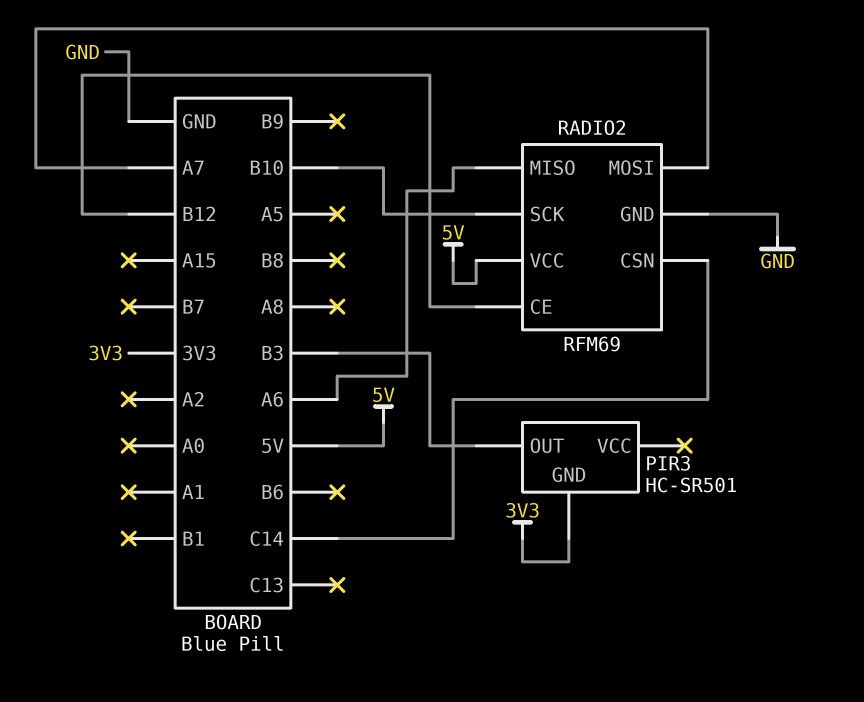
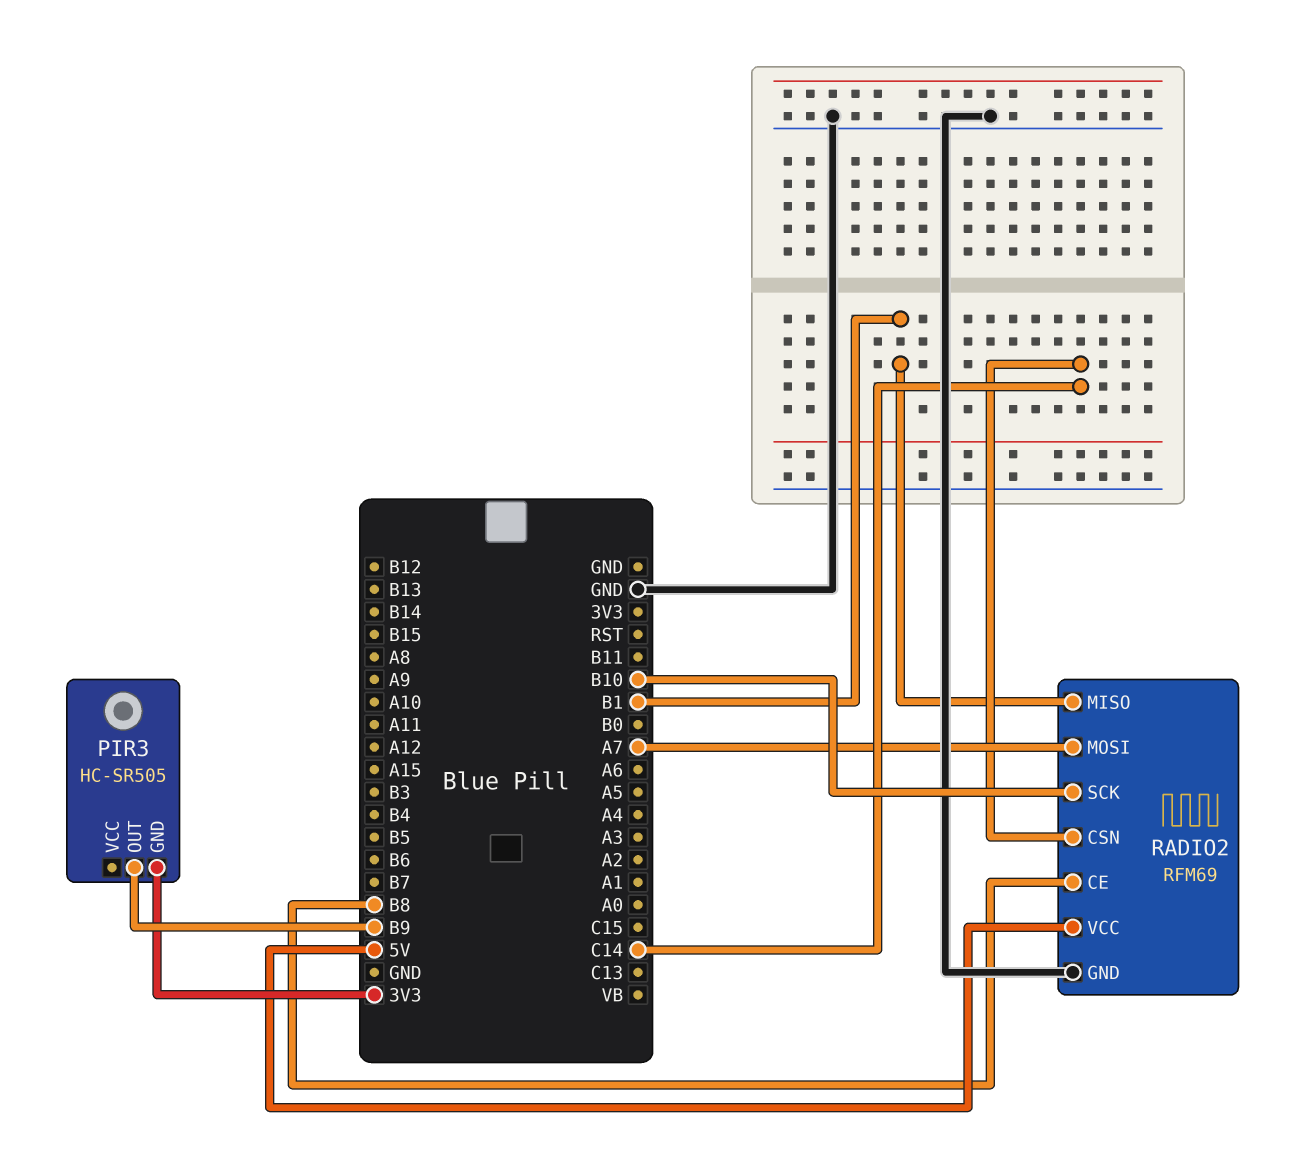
PIR3: HC-SR501 -> HC-SR505
PIR3 pin OUT: B3 -> B9
RADIO2 pin CE: B12 -> B8
RADIO2 pin MISO: A6 -> B1

